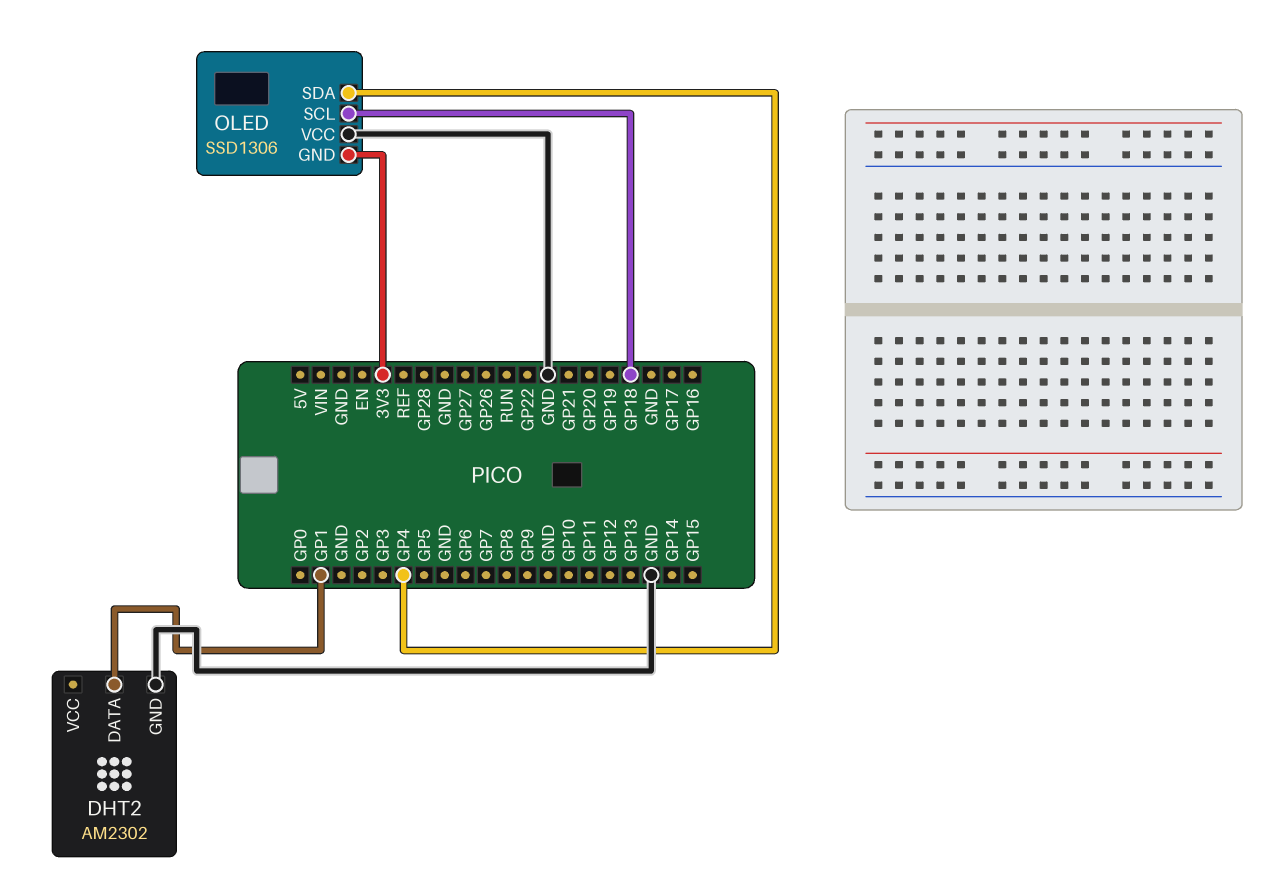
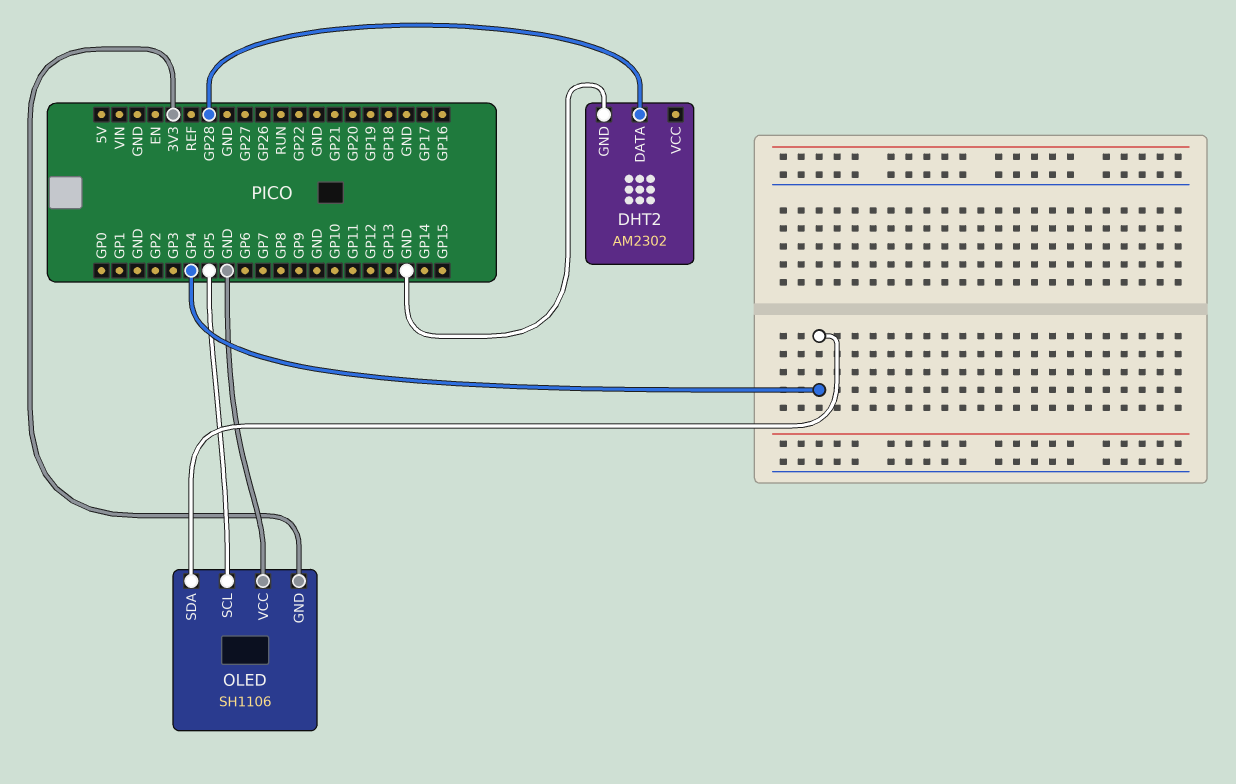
DHT2 pin DATA: GP1 -> GP28
OLED: SSD1306 -> SH1106
OLED pin SCL: GP18 -> GP5

